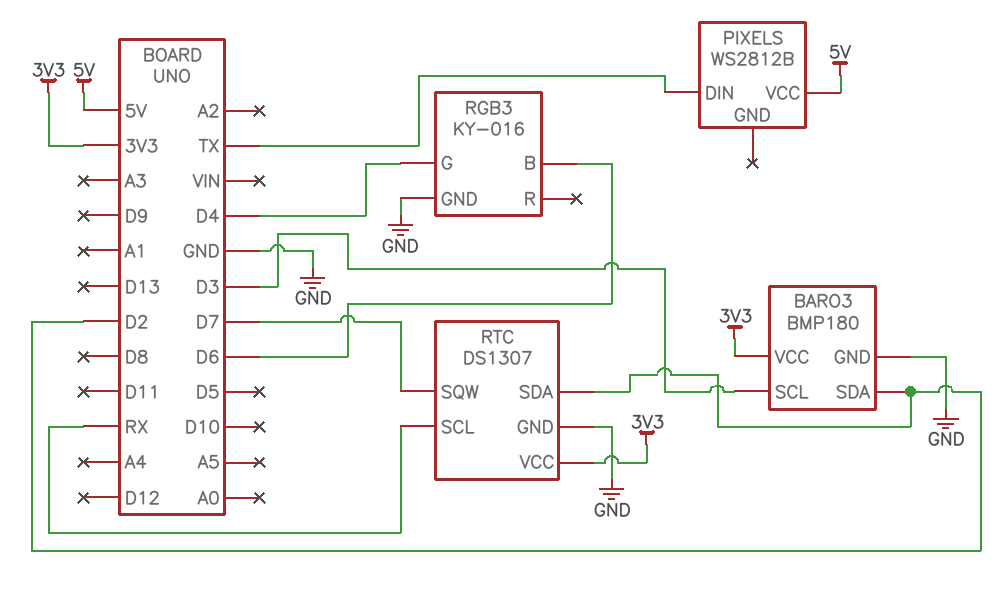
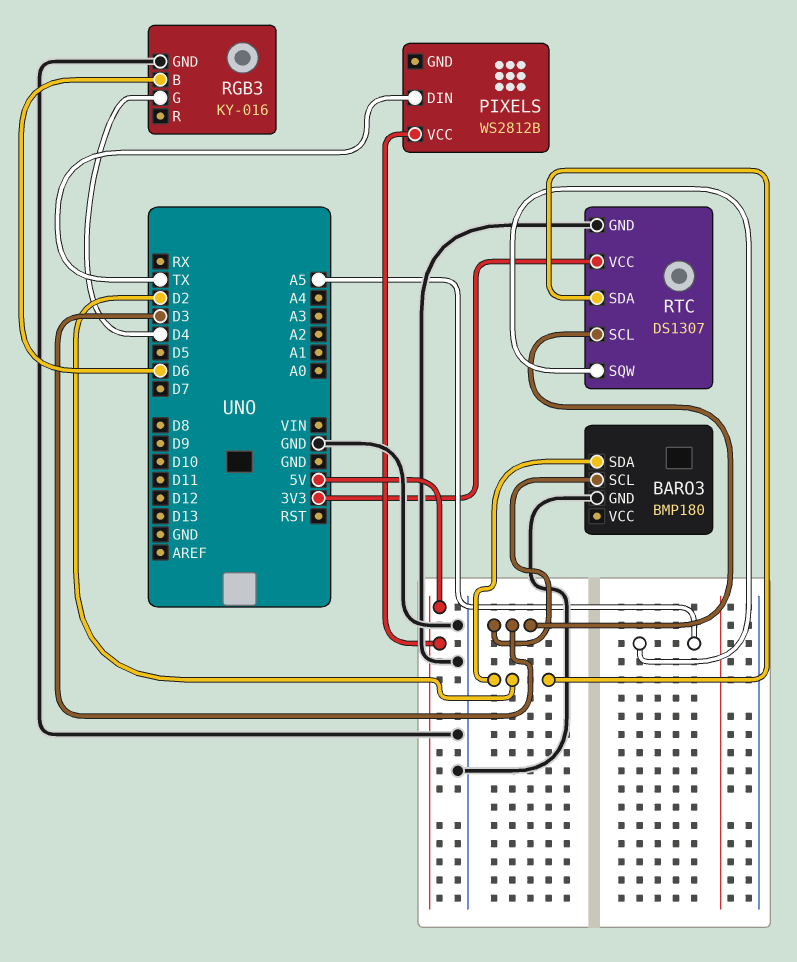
BARO3 pin VCC: 3V3 -> none
RTC pin SCL: RX -> D3
RTC pin SQW: D7 -> A5

